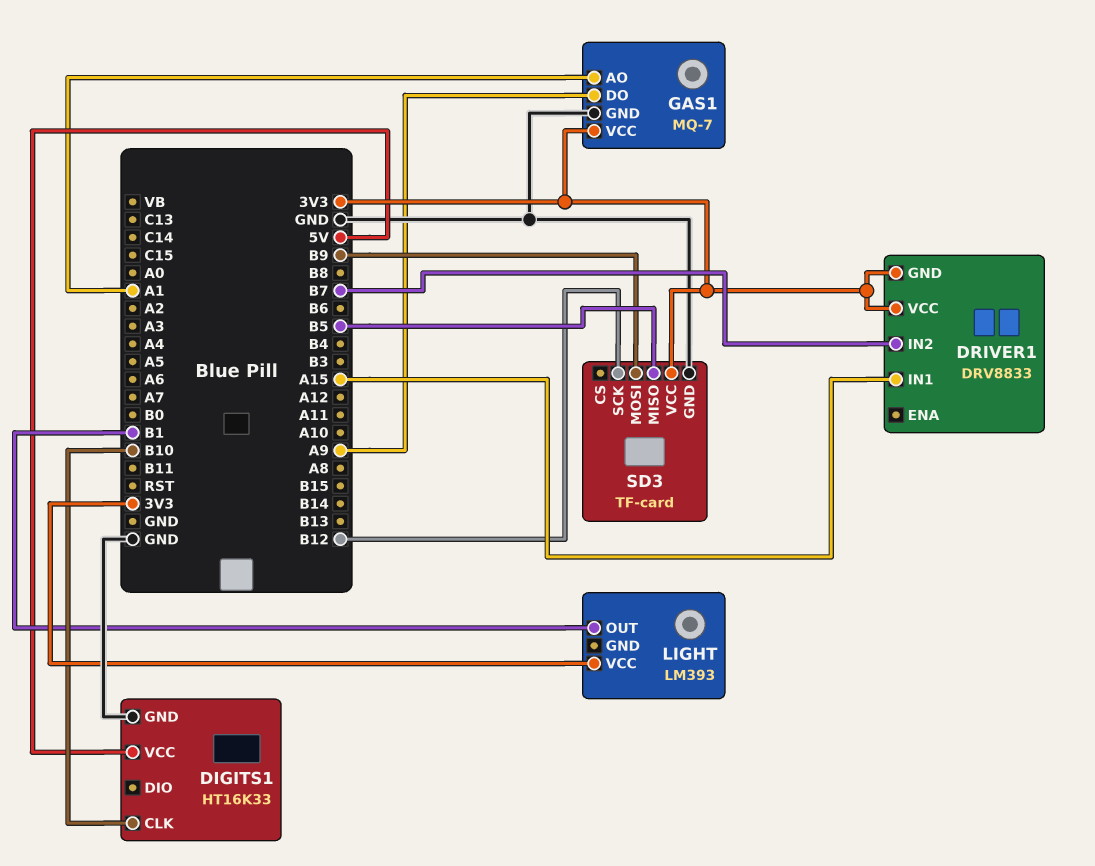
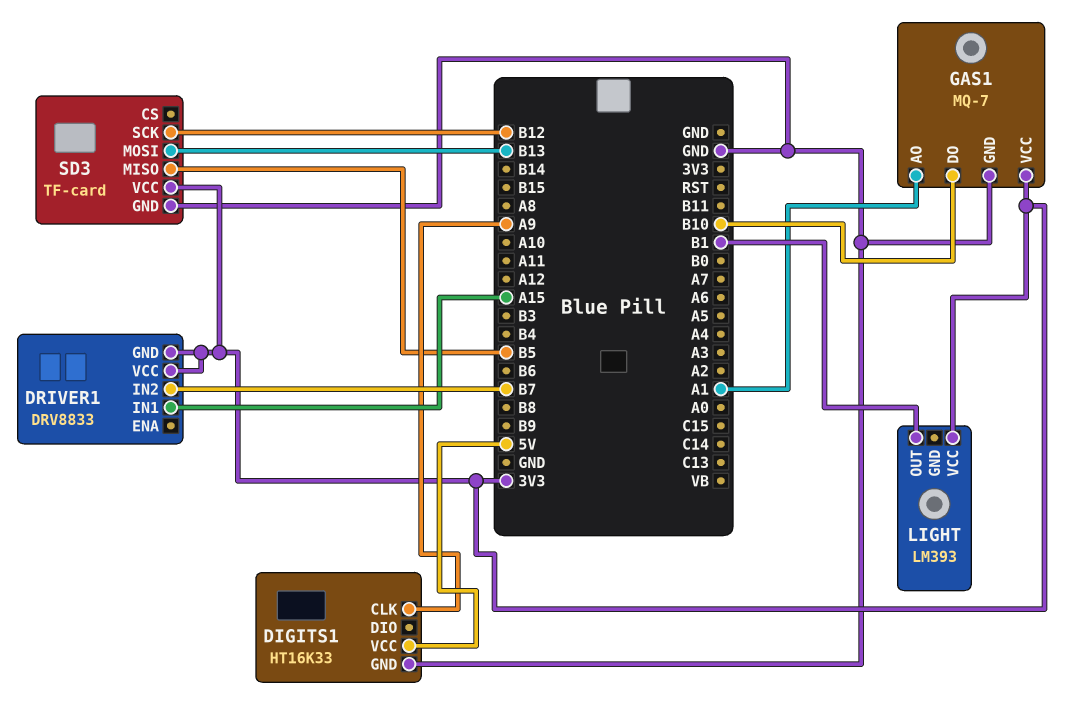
DIGITS1 pin CLK: B10 -> A9
GAS1 pin DO: A9 -> B10
SD3 pin MOSI: B9 -> B13

